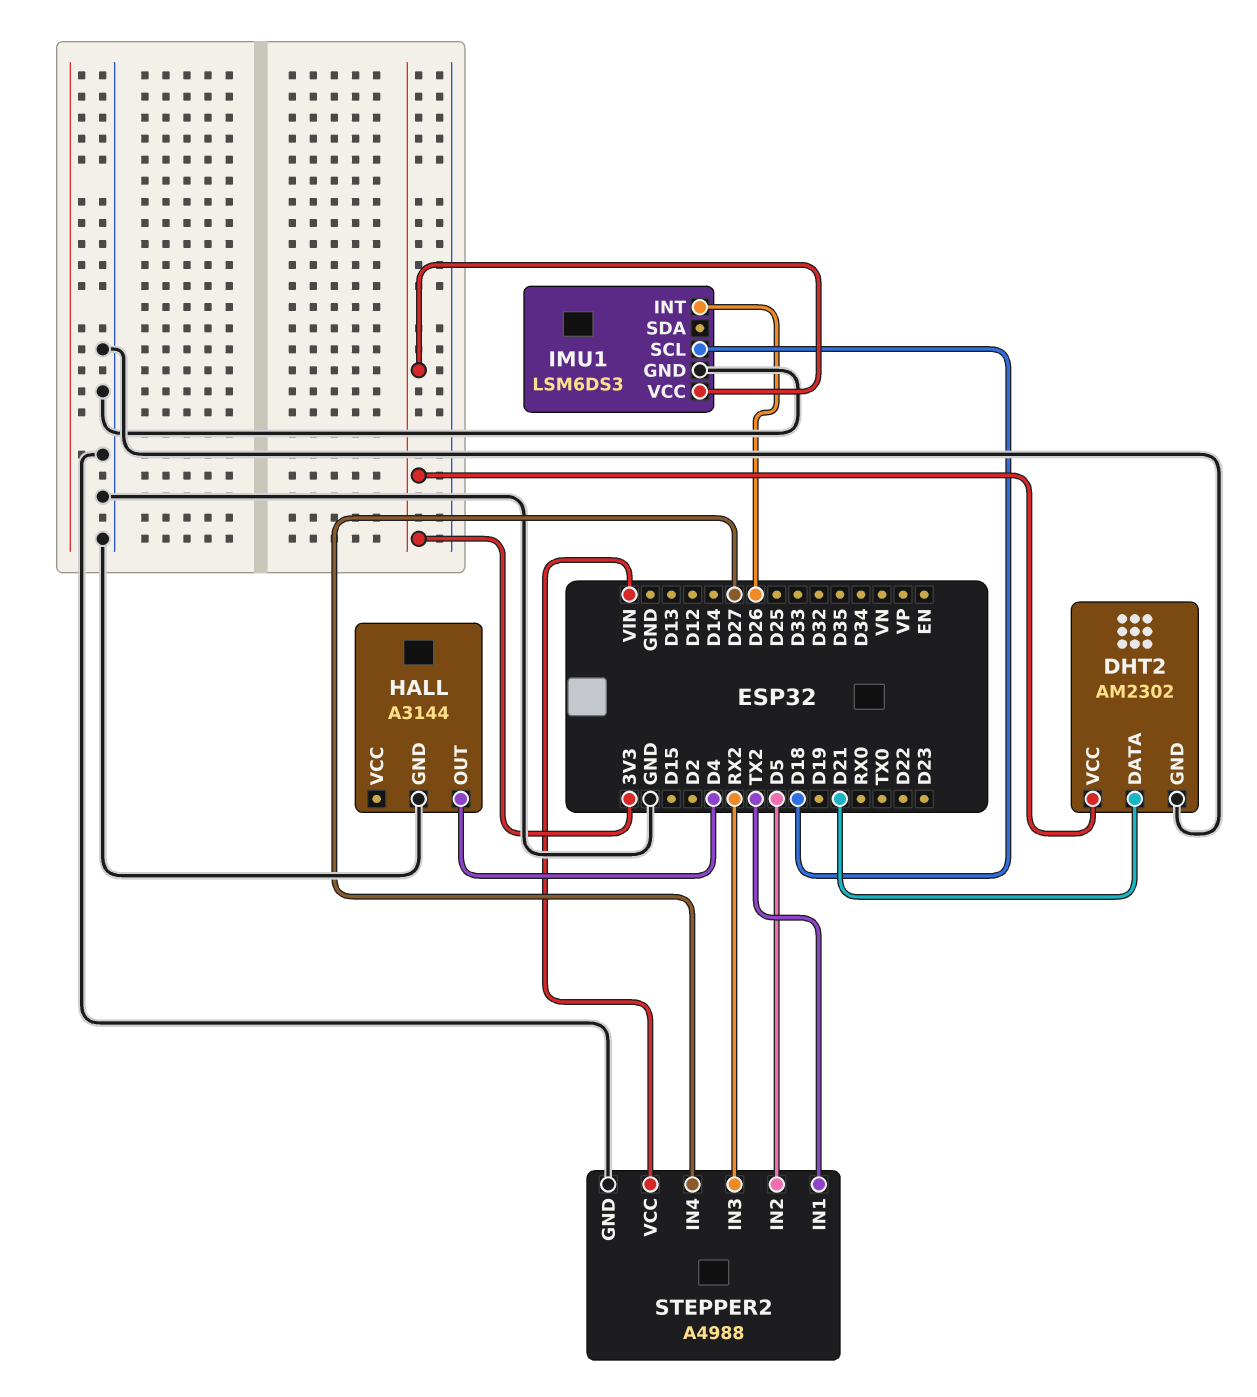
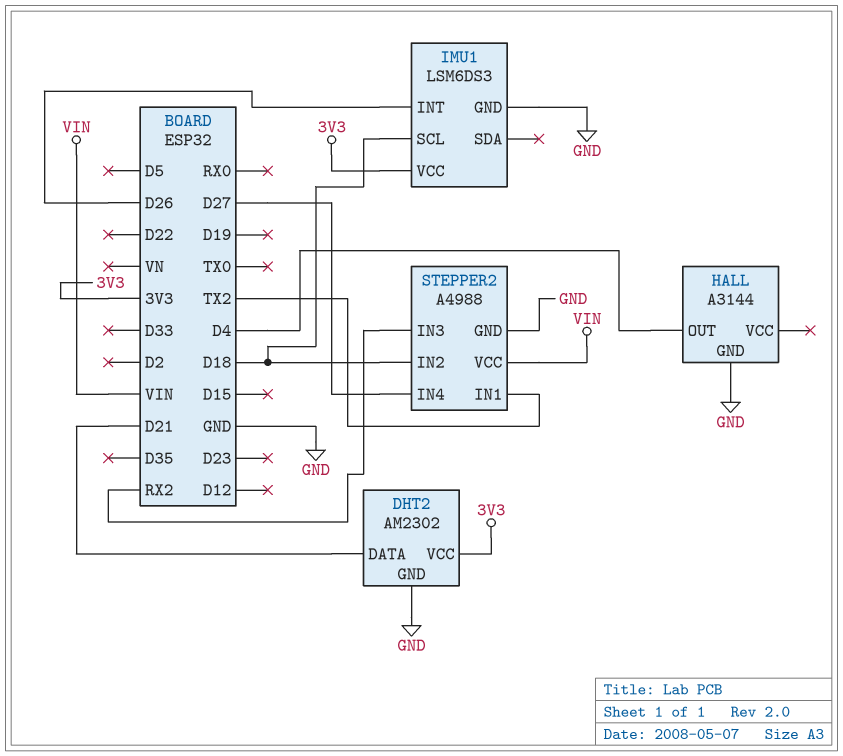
STEPPER2 pin IN2: D5 -> D18

